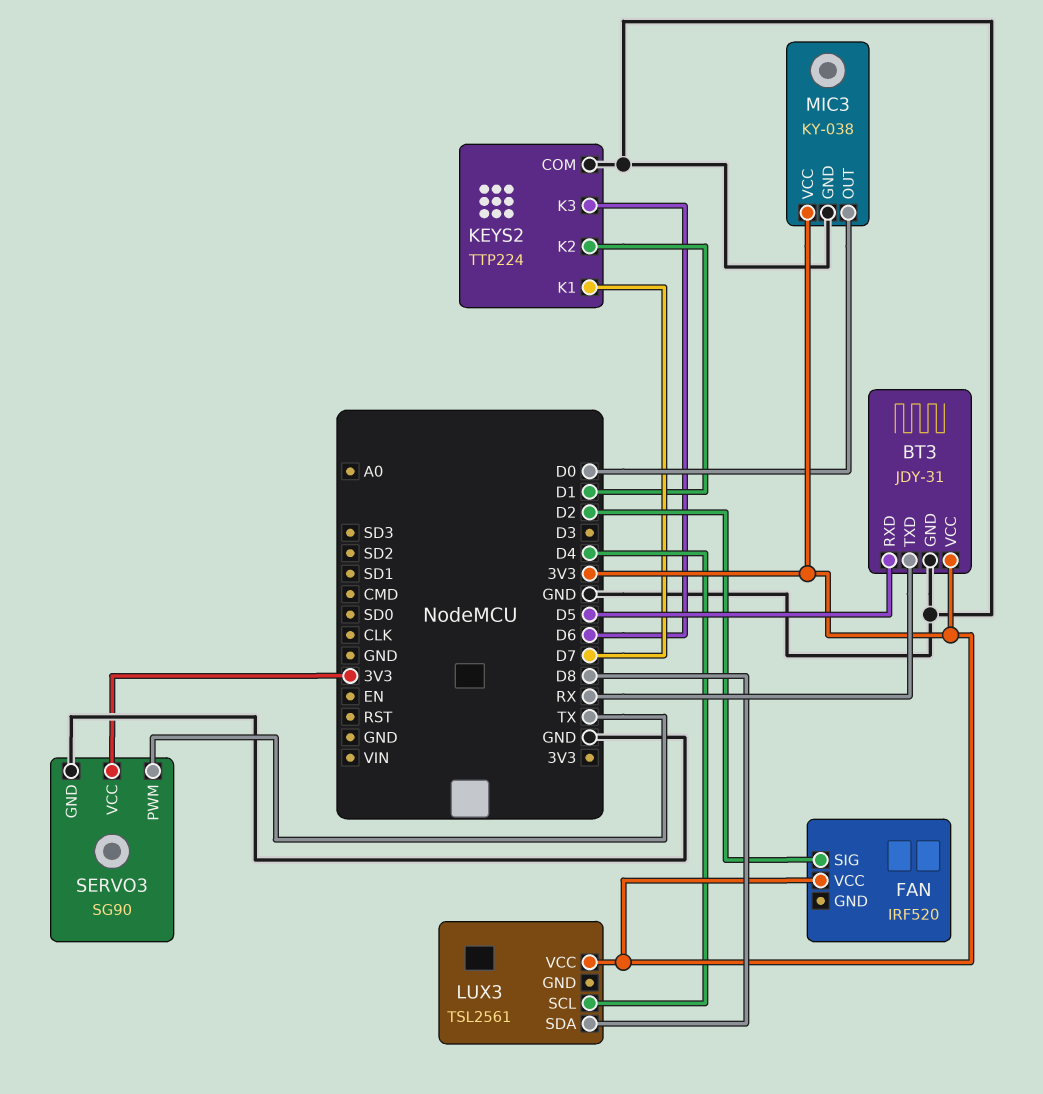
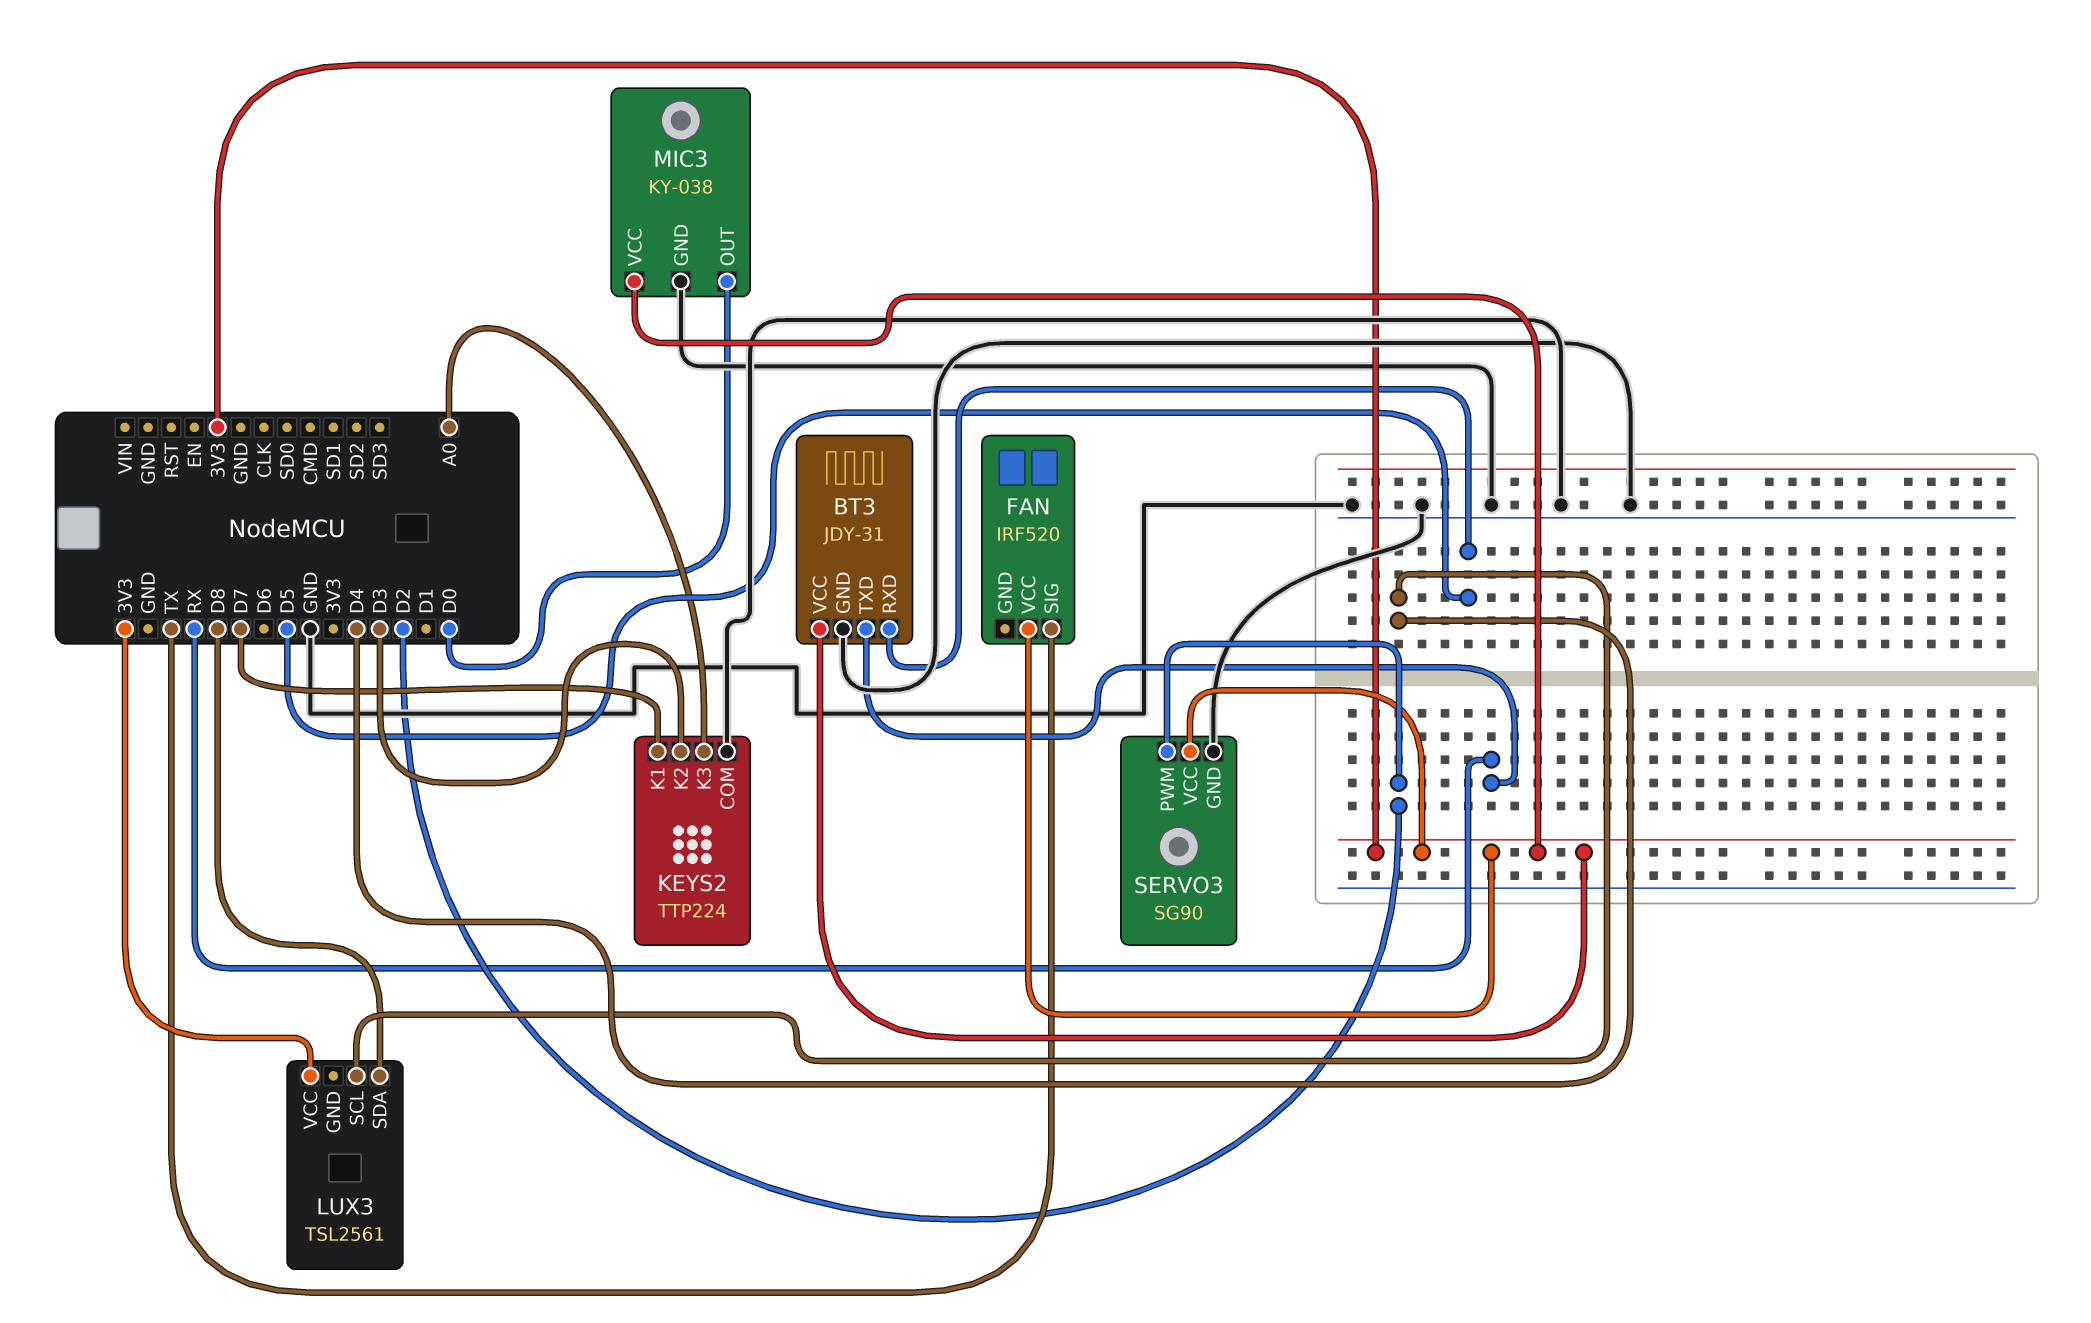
FAN pin SIG: D2 -> TX
KEYS2 pin K2: D1 -> D3
KEYS2 pin K3: D6 -> A0
SERVO3 pin PWM: TX -> D2

